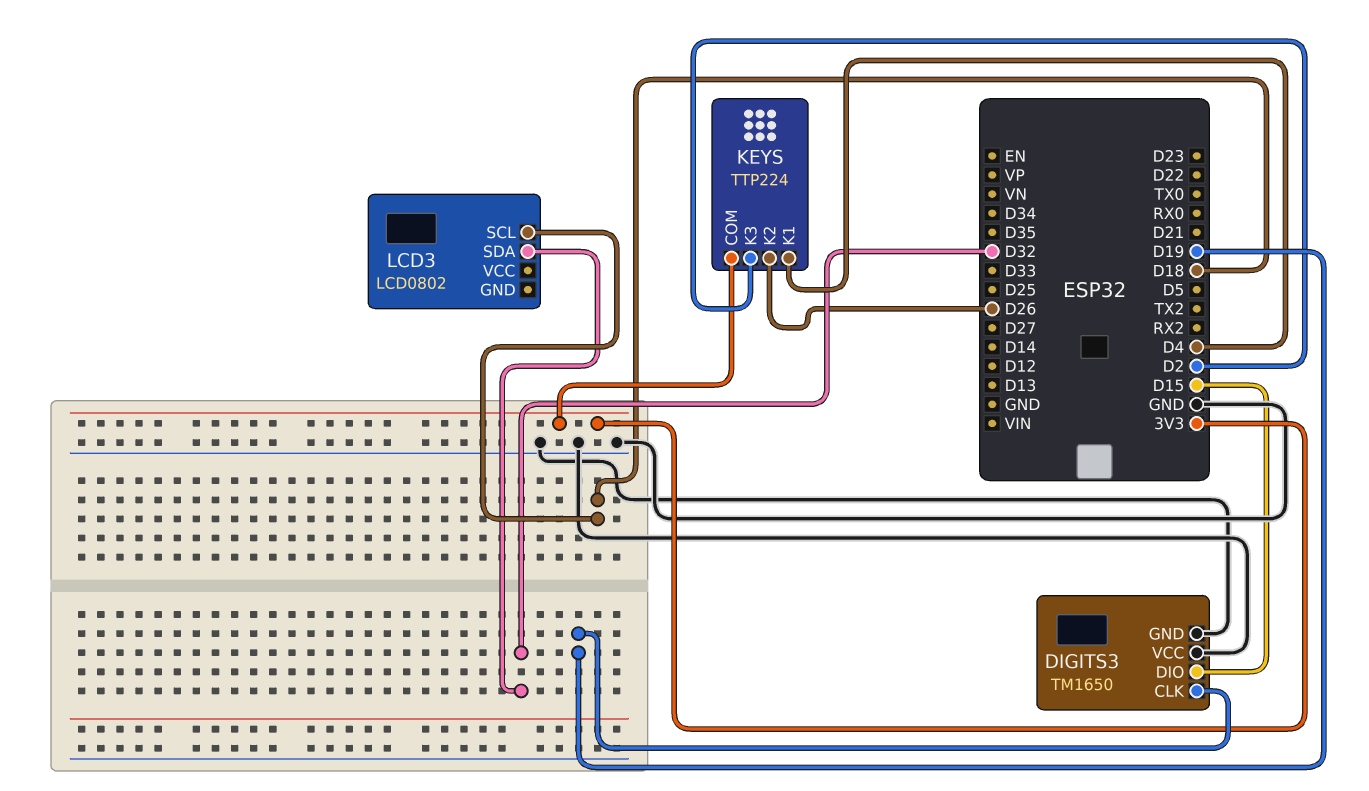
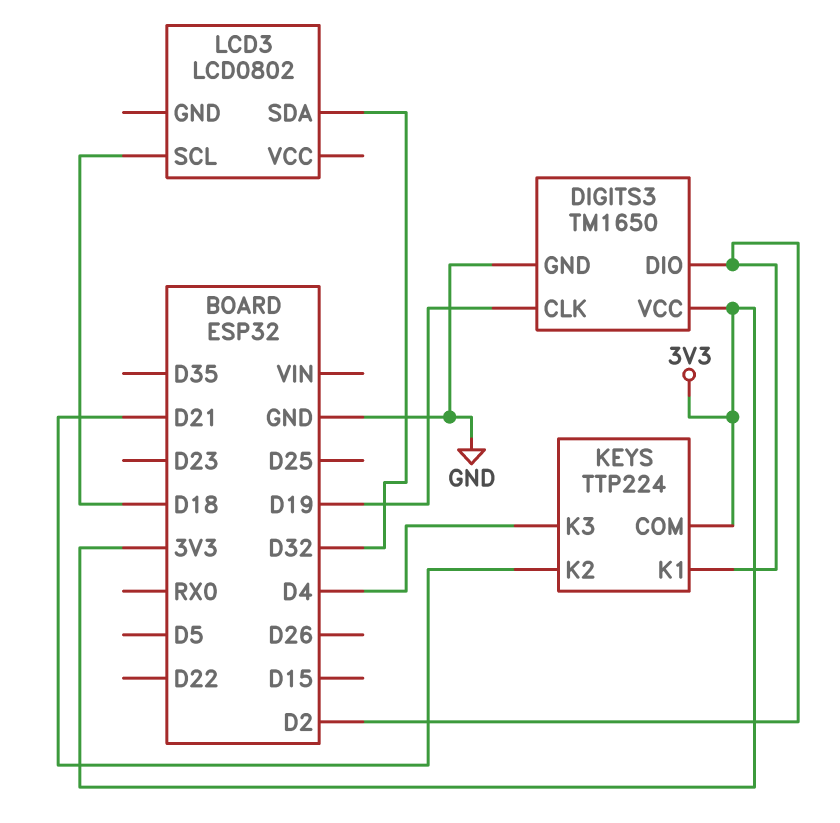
DIGITS3 pin DIO: D15 -> D2
DIGITS3 pin VCC: GND -> 3V3
KEYS pin K1: D4 -> D2
KEYS pin K2: D26 -> D21
KEYS pin K3: D2 -> D4

